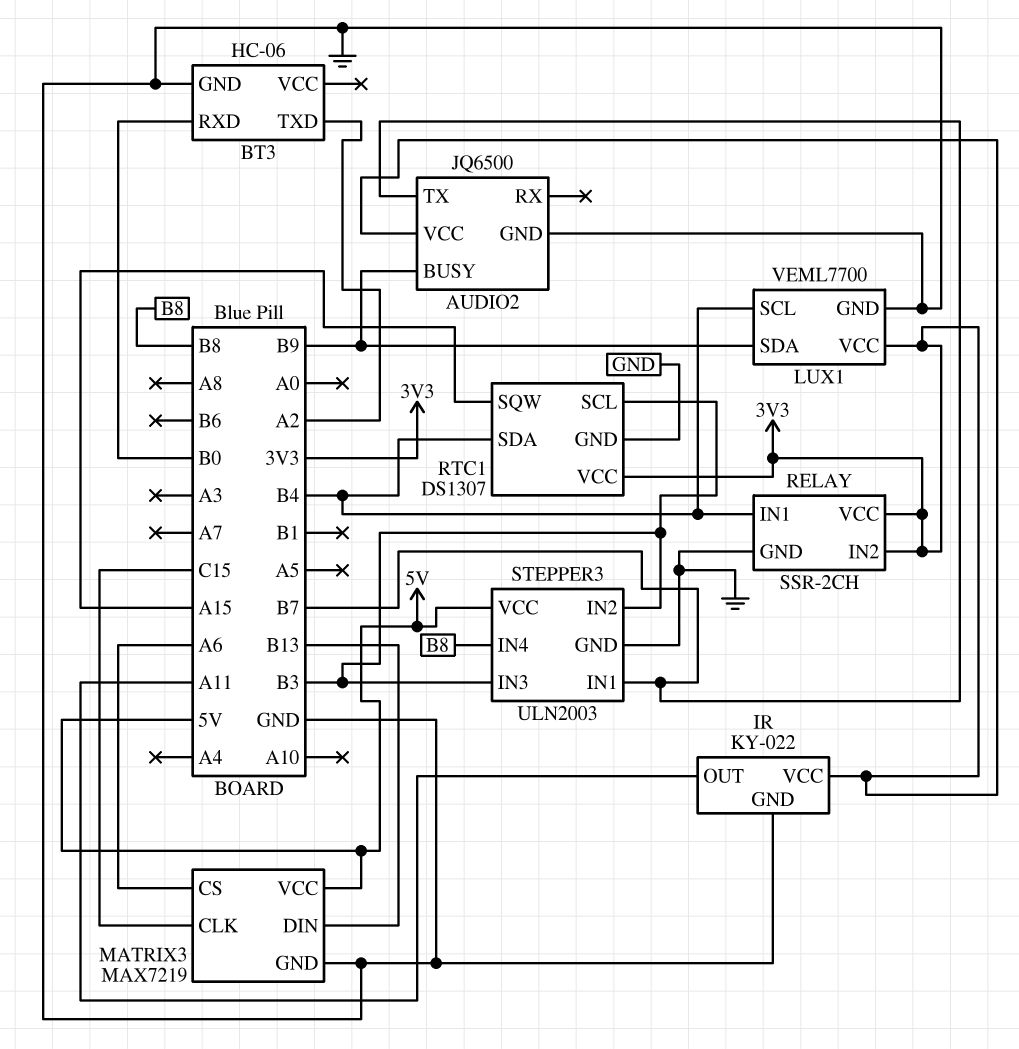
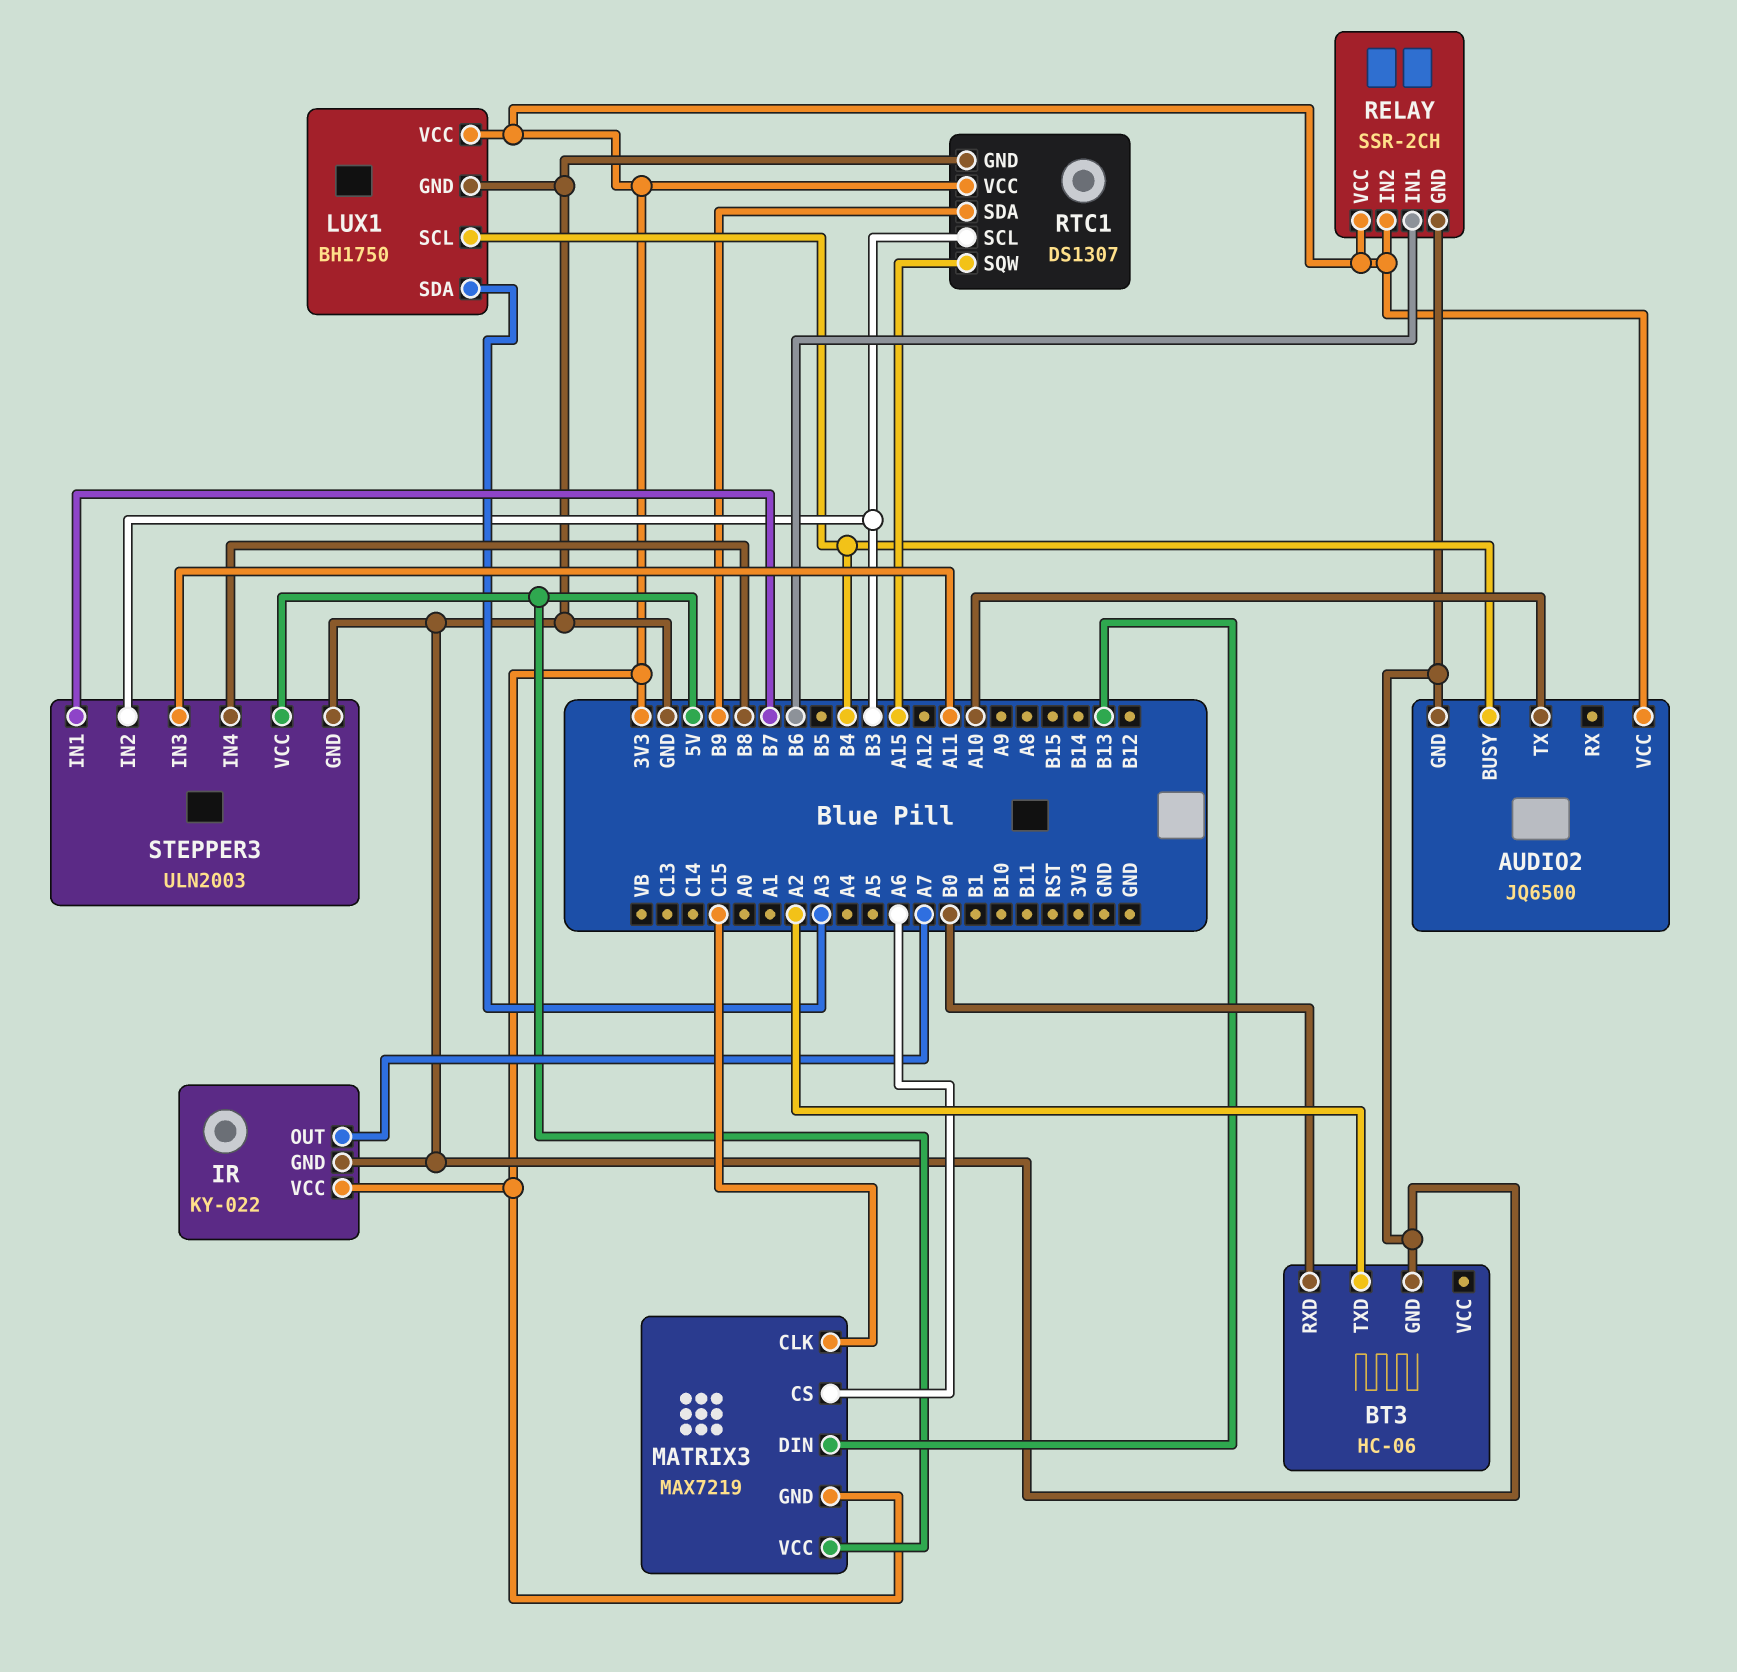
AUDIO2 pin BUSY: B9 -> B4
AUDIO2 pin TX: B7 -> A10
IR pin OUT: A11 -> A7
LUX1: VEML7700 -> BH1750
LUX1 pin SDA: B9 -> A3
MATRIX3 pin GND: GND -> 3V3
RELAY pin IN1: B4 -> B6
RTC1 pin SDA: B4 -> B9
STEPPER3 pin IN3: B3 -> A11

